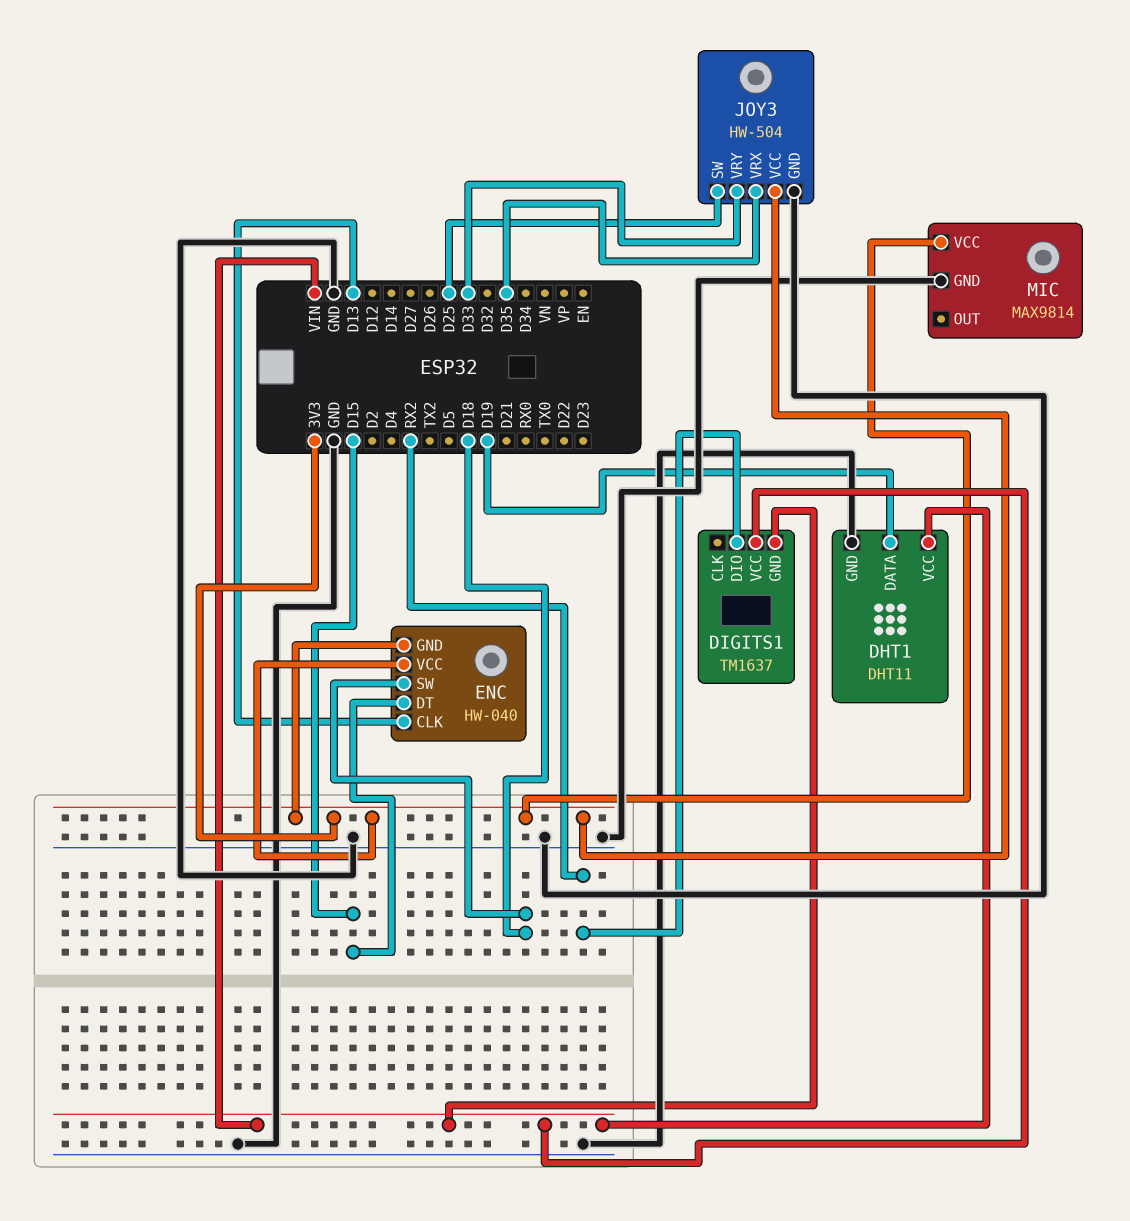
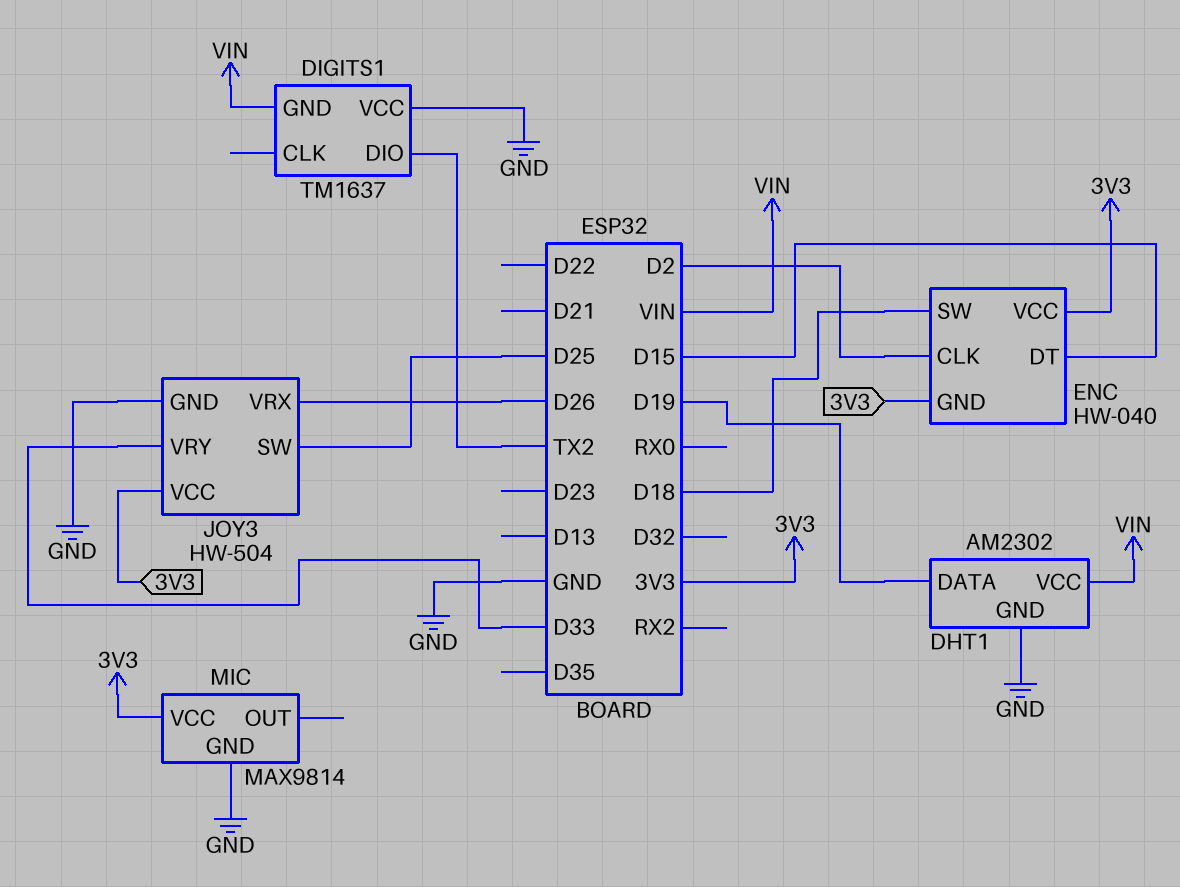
DHT1: DHT11 -> AM2302
DIGITS1 pin DIO: RX2 -> TX2
DIGITS1 pin VCC: VIN -> GND
ENC pin CLK: D13 -> D2
JOY3 pin VRX: D35 -> D26

